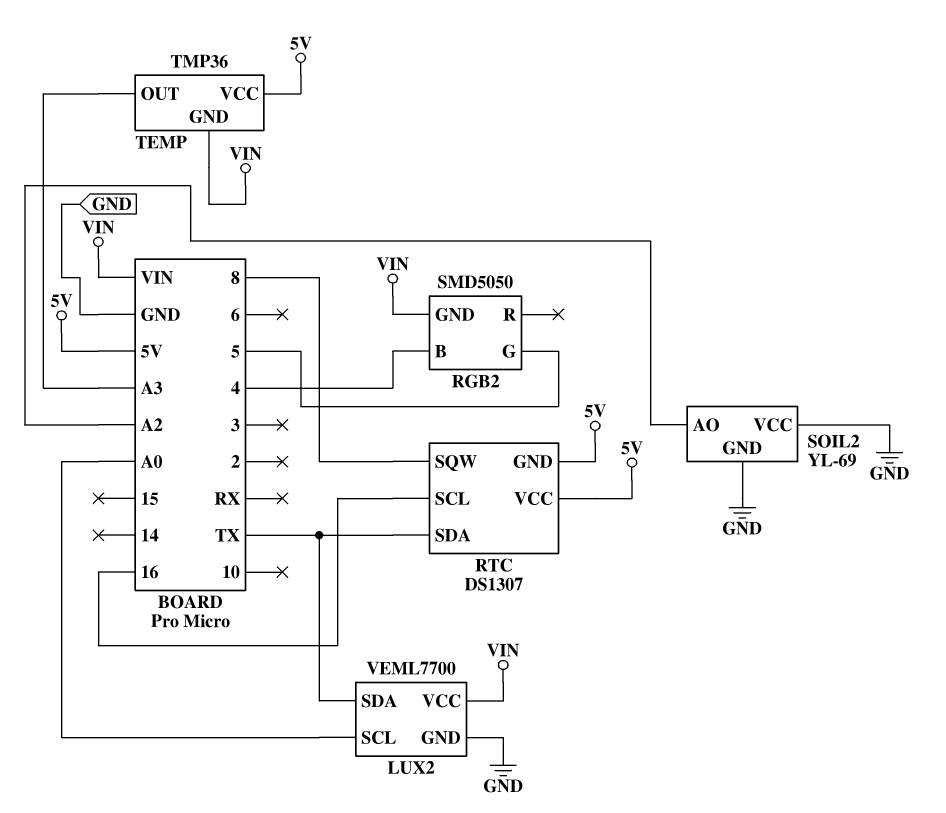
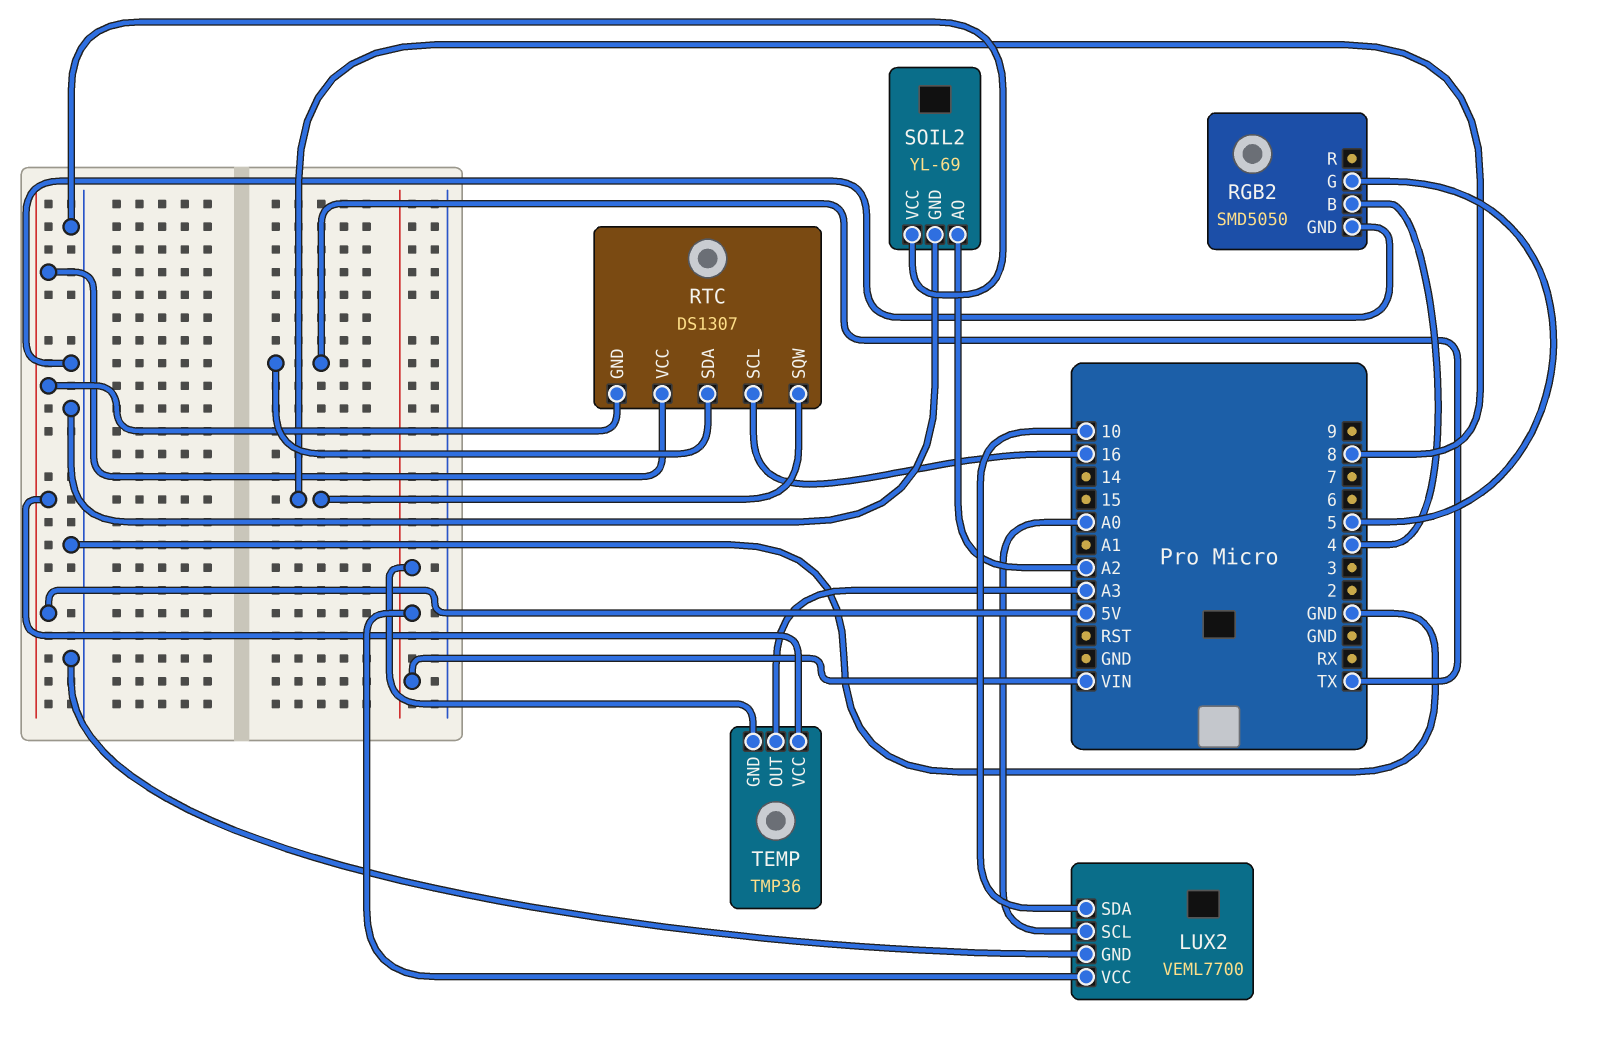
LUX2 pin SDA: TX -> 10
RGB2 pin GND: VIN -> GND

